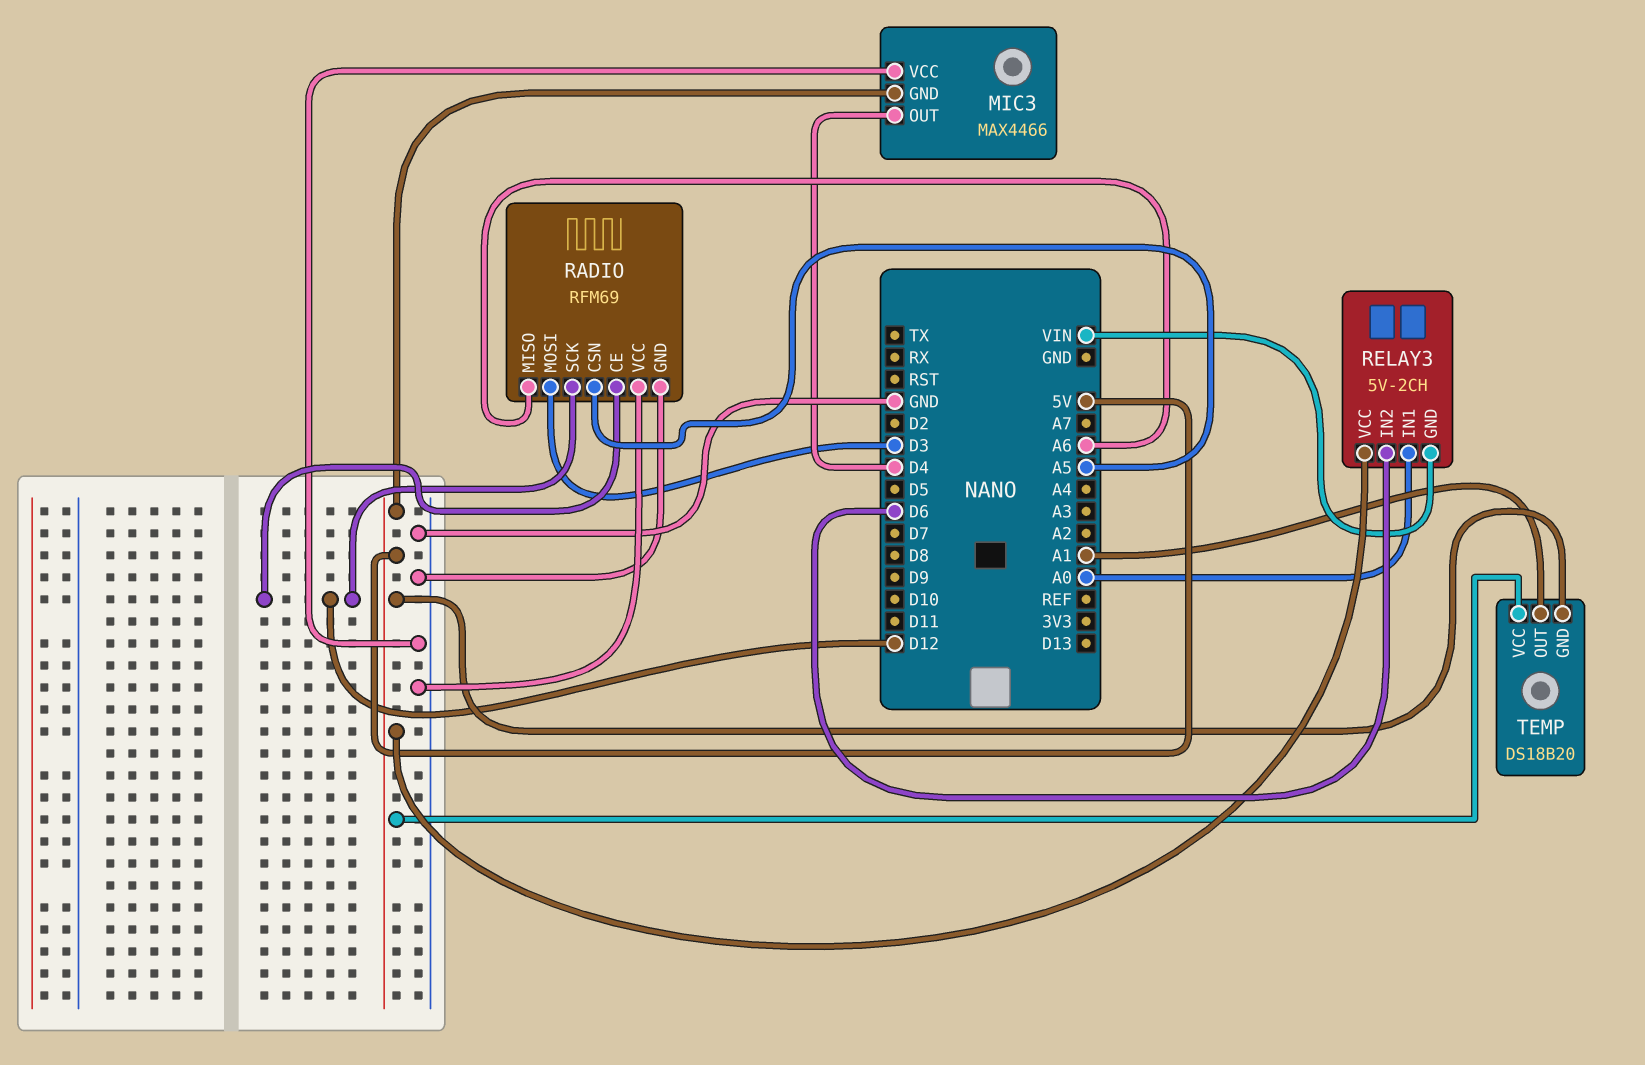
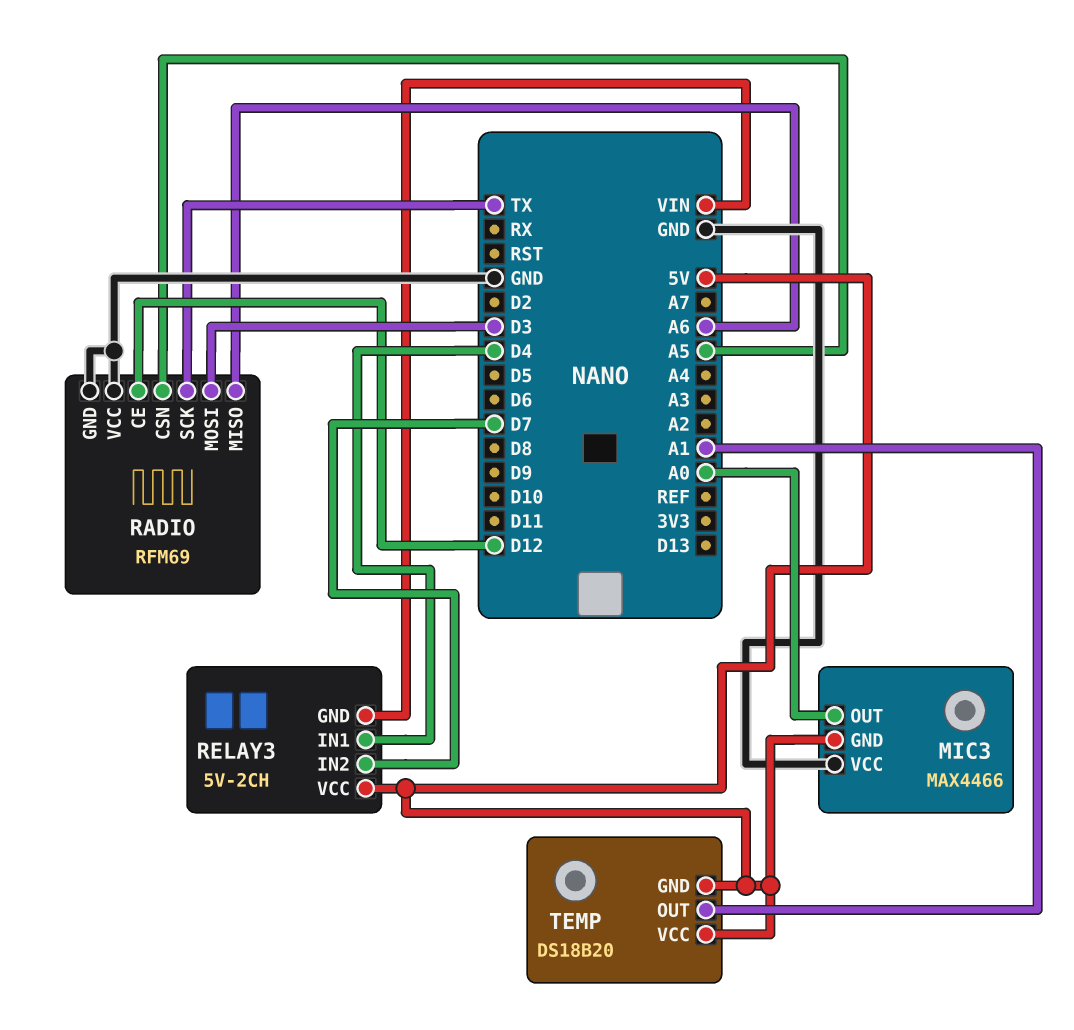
MIC3 pin OUT: D4 -> A0
RADIO pin SCK: D12 -> TX
RELAY3 pin IN1: A0 -> D4
RELAY3 pin IN2: D6 -> D7

